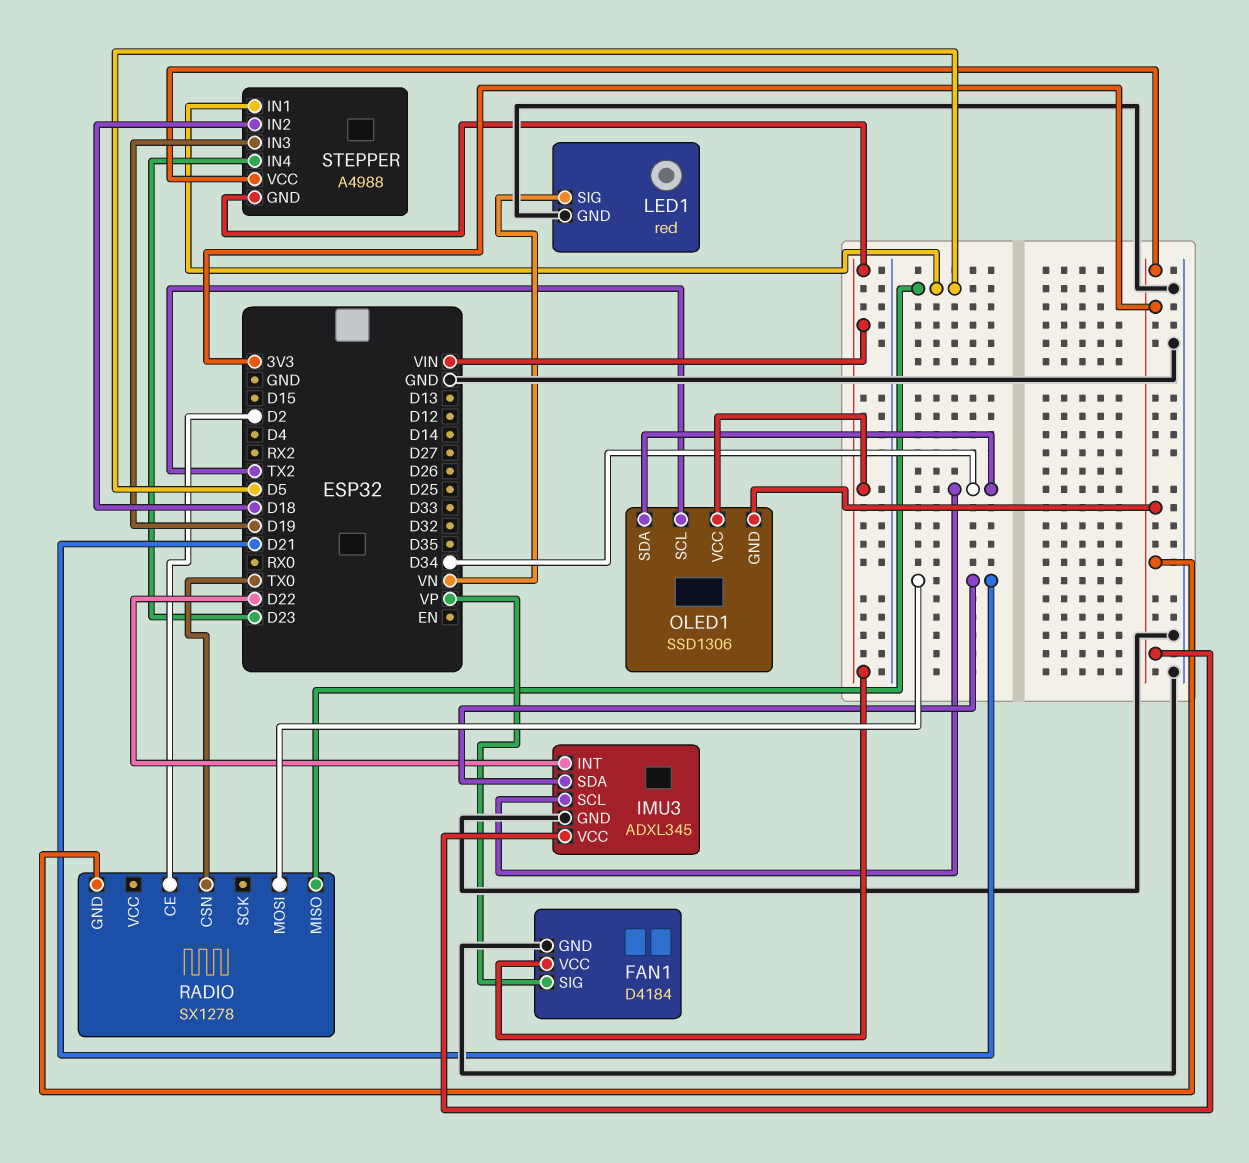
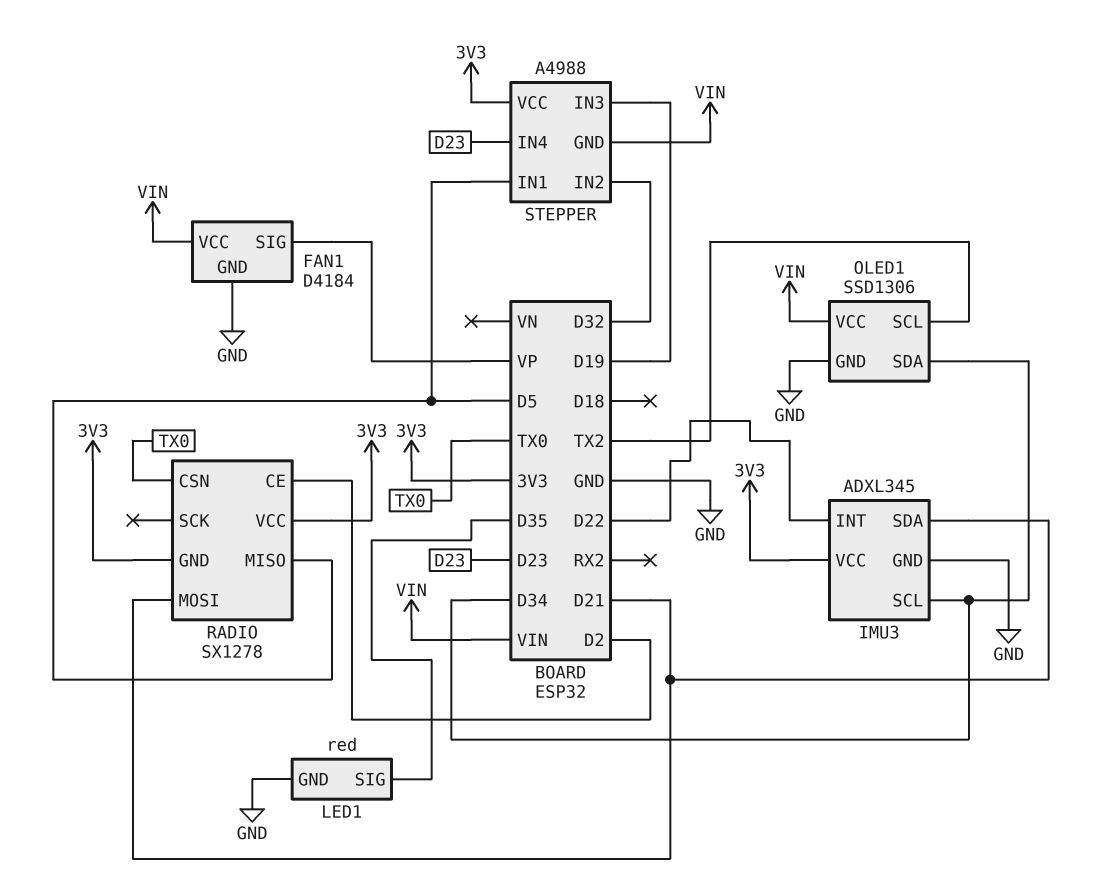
LED1 pin SIG: VN -> D35
OLED1 pin GND: 3V3 -> GND
RADIO pin VCC: none -> 3V3
STEPPER pin IN2: D18 -> D32

